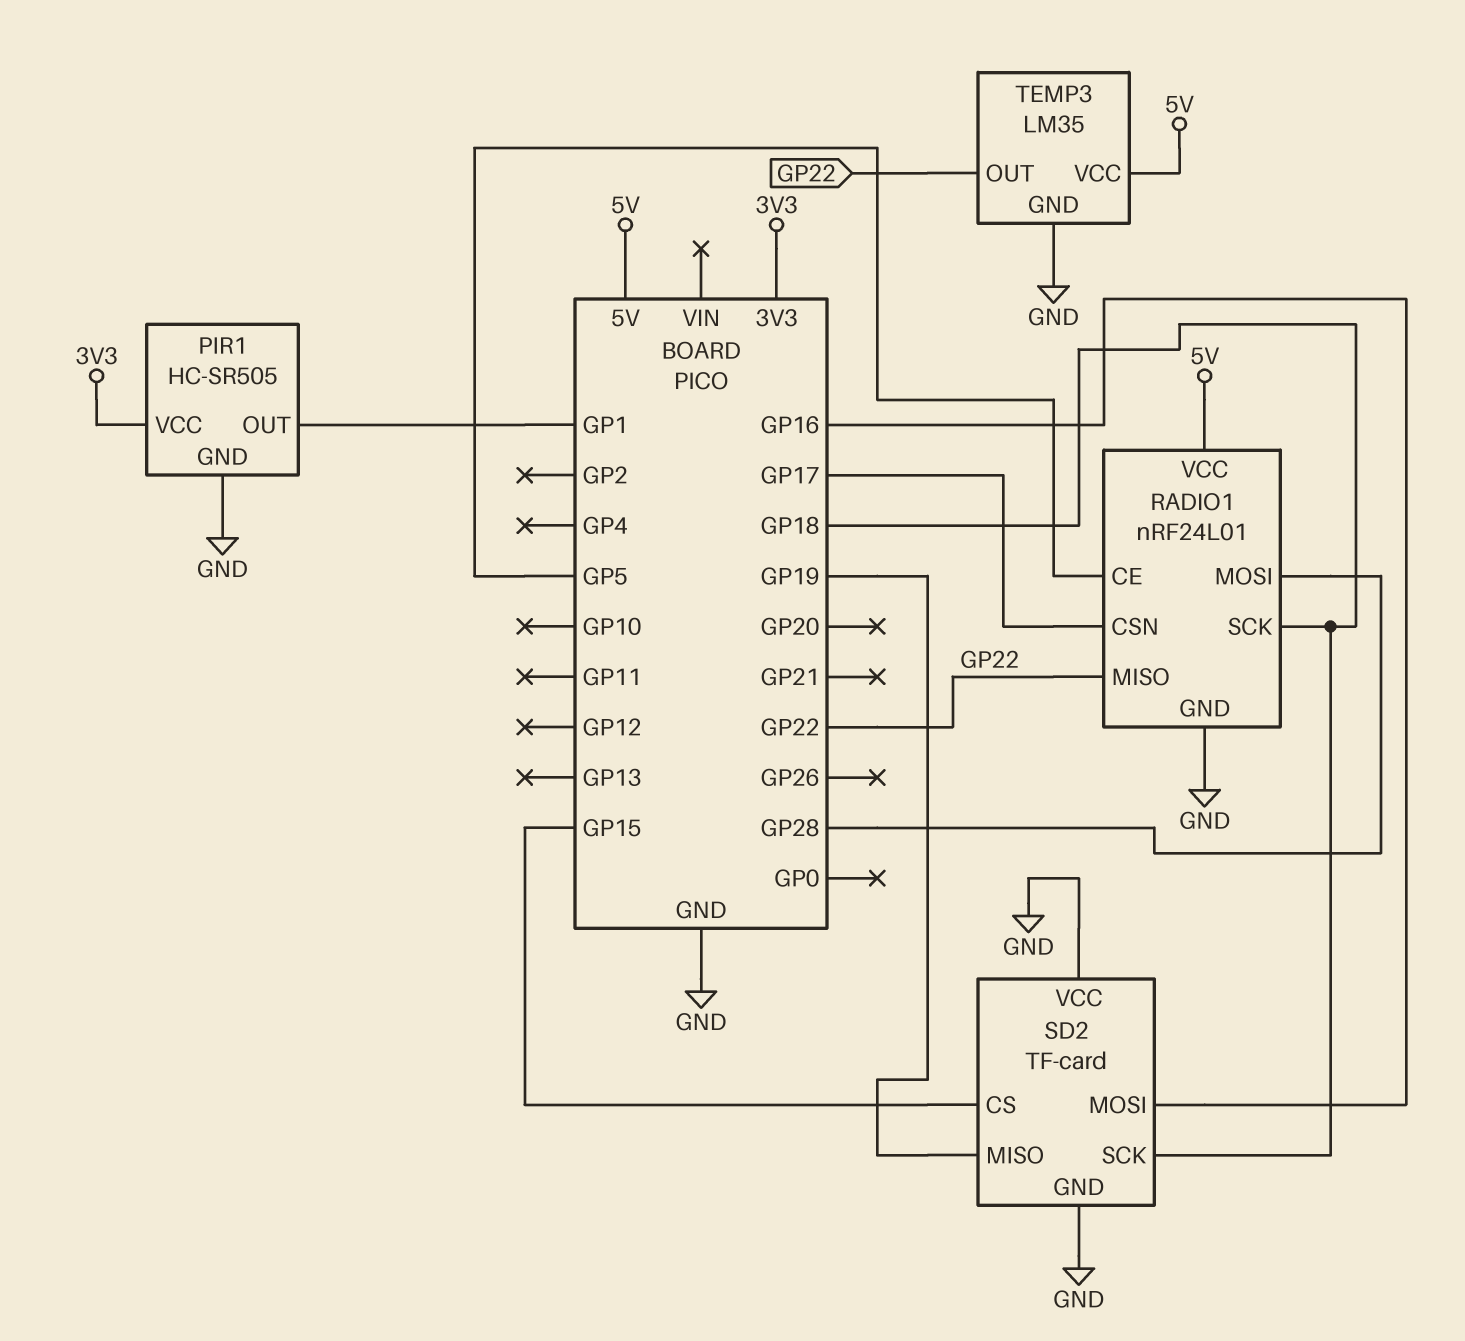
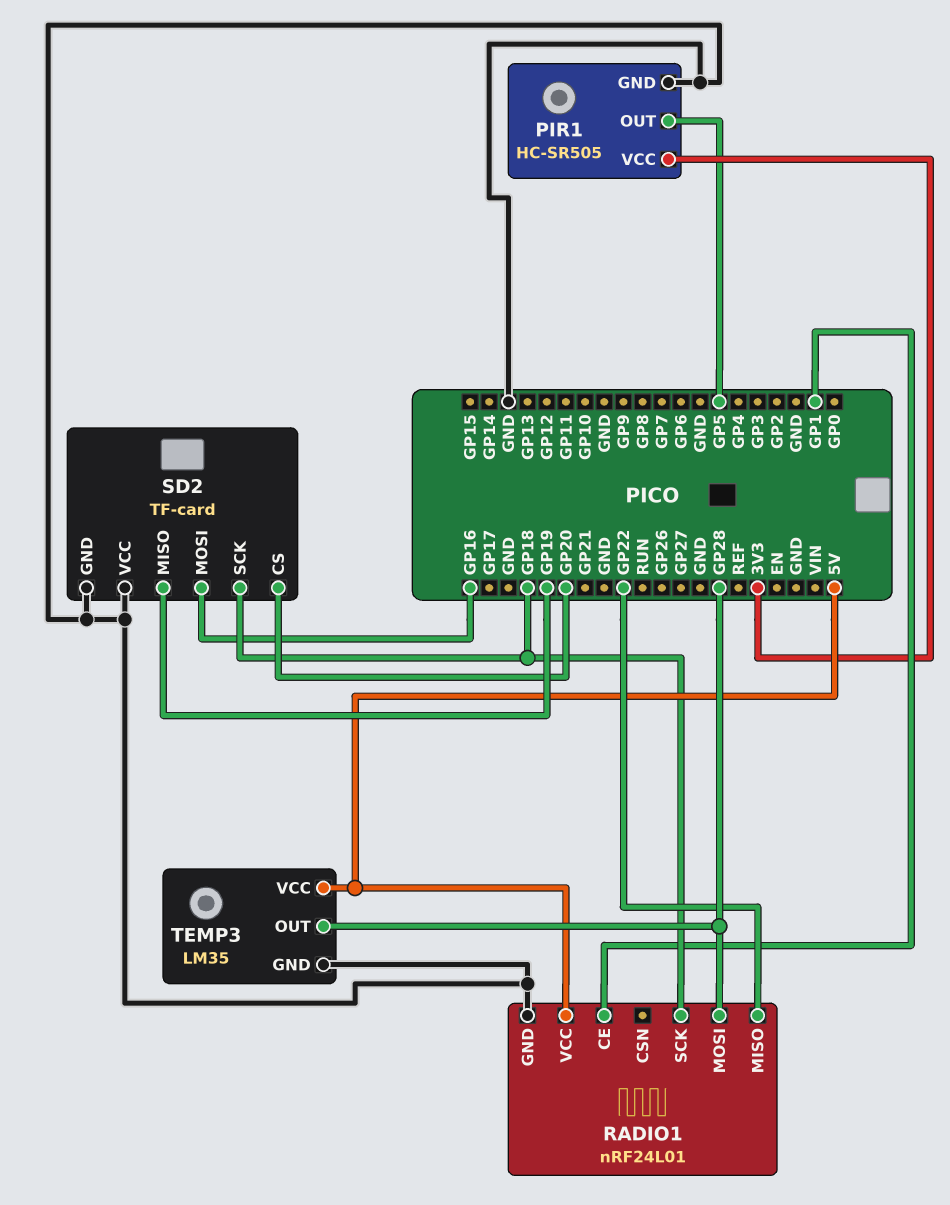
PIR1 pin OUT: GP1 -> GP5
RADIO1 pin CE: GP5 -> GP1
RADIO1 pin CSN: GP17 -> none
SD2 pin CS: GP15 -> GP20
TEMP3 pin OUT: GP22 -> GP28

